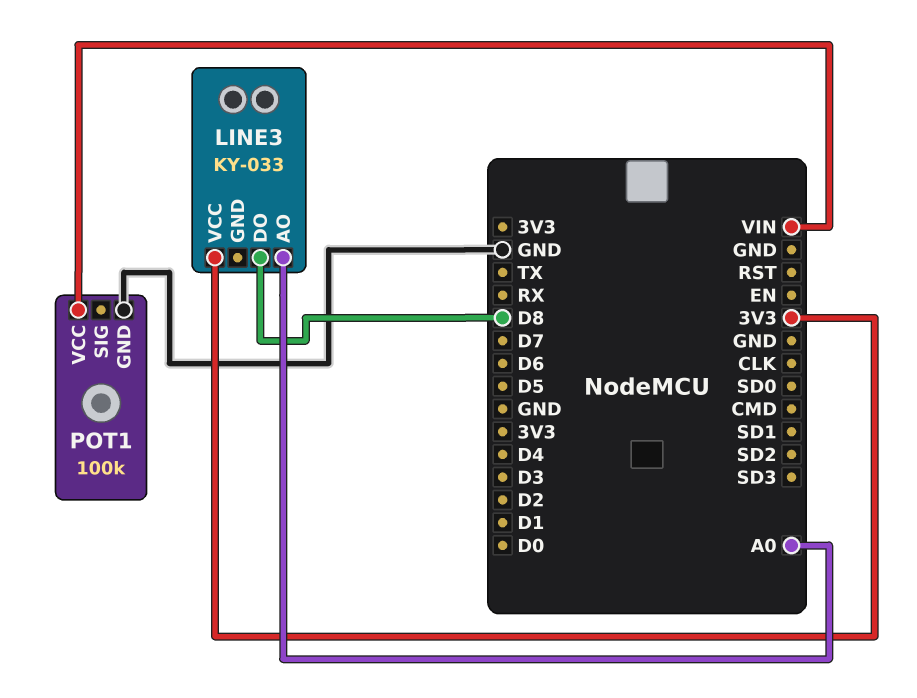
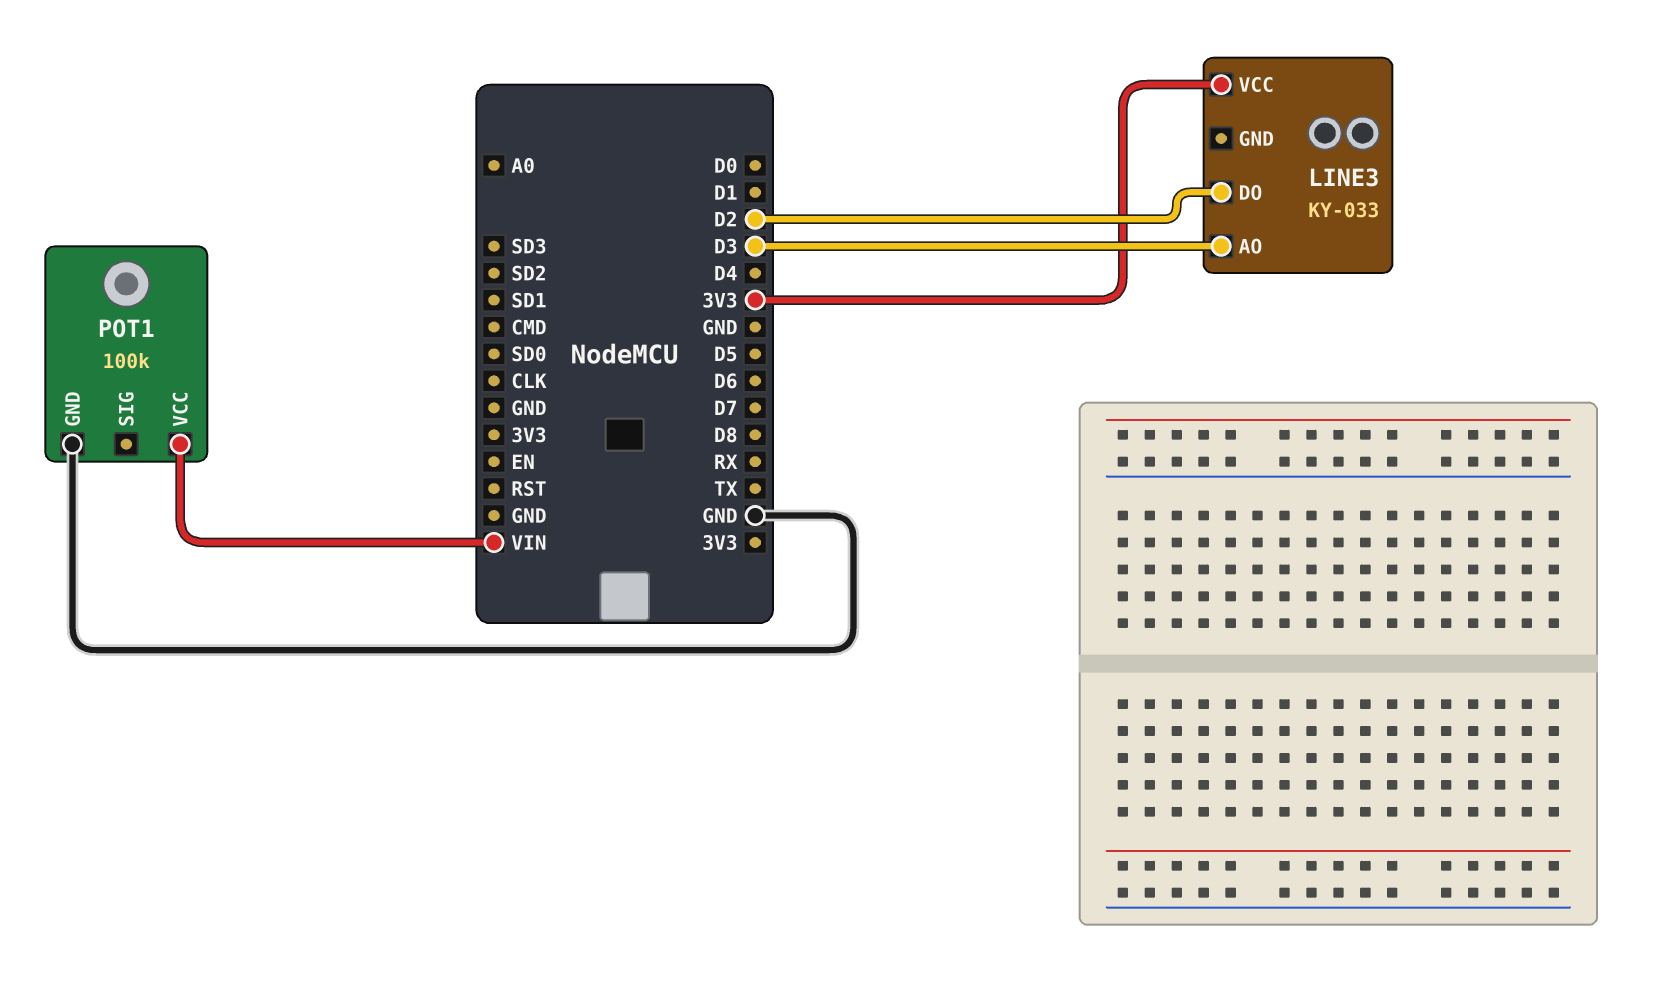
LINE3 pin AO: A0 -> D3
LINE3 pin DO: D8 -> D2

